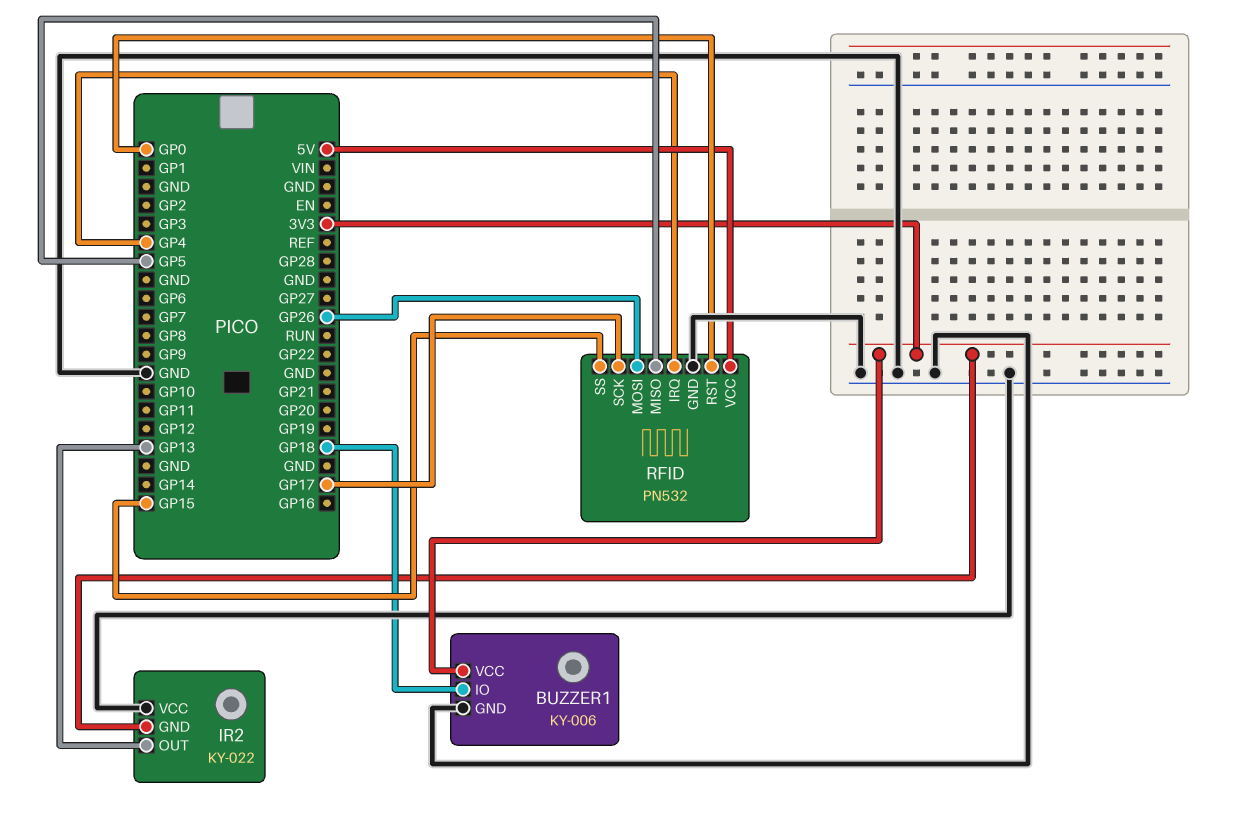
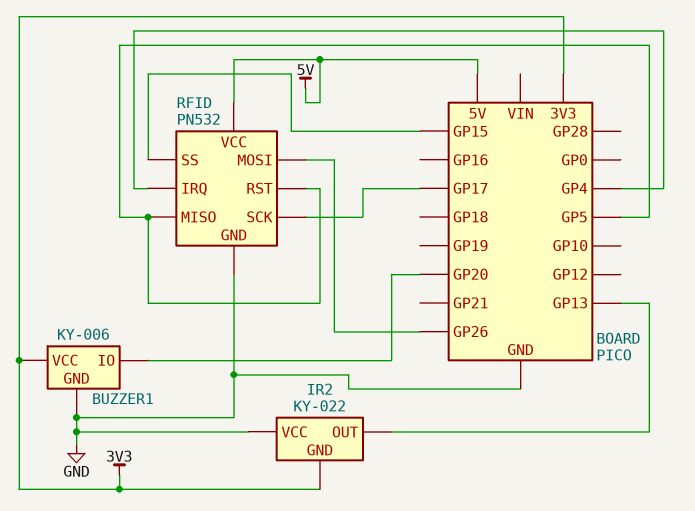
BUZZER1 pin IO: GP18 -> GP20
RFID pin RST: GP0 -> GP5

